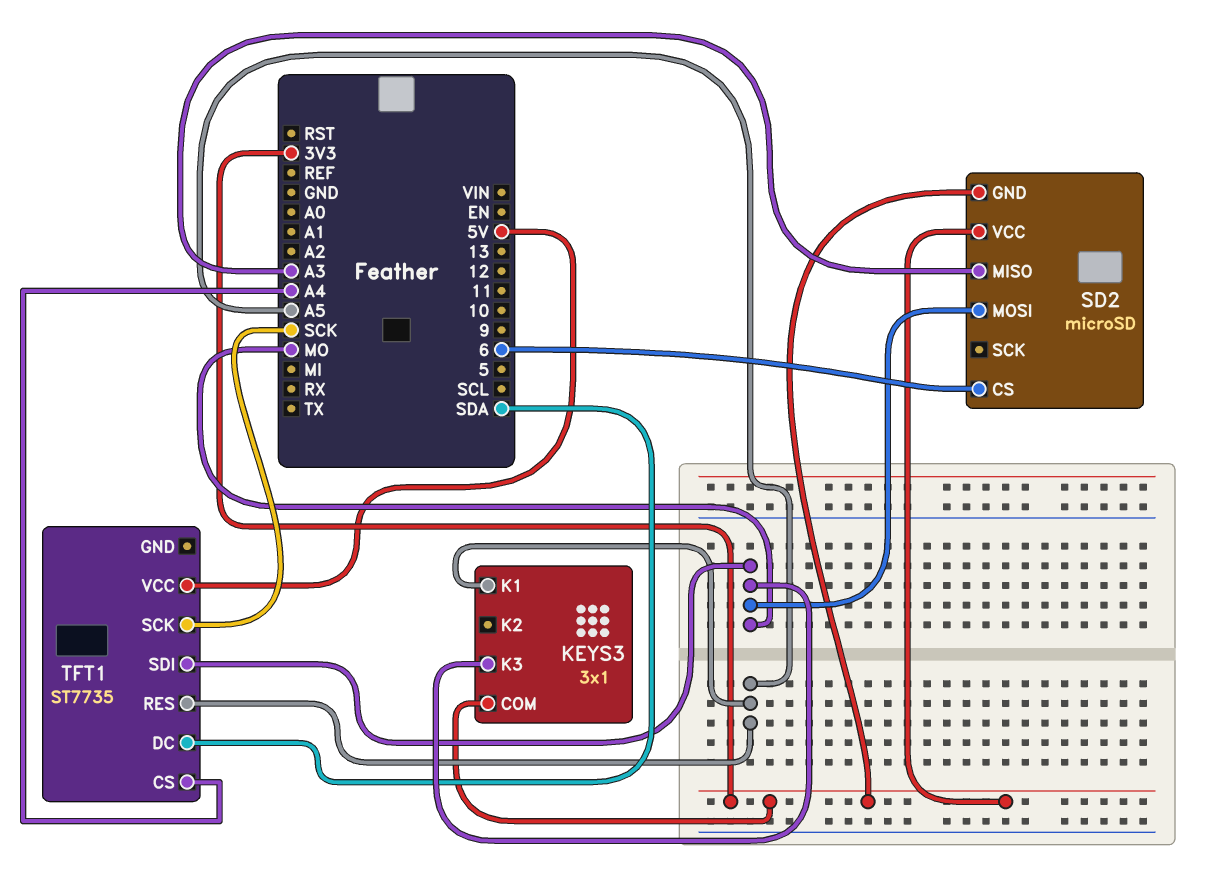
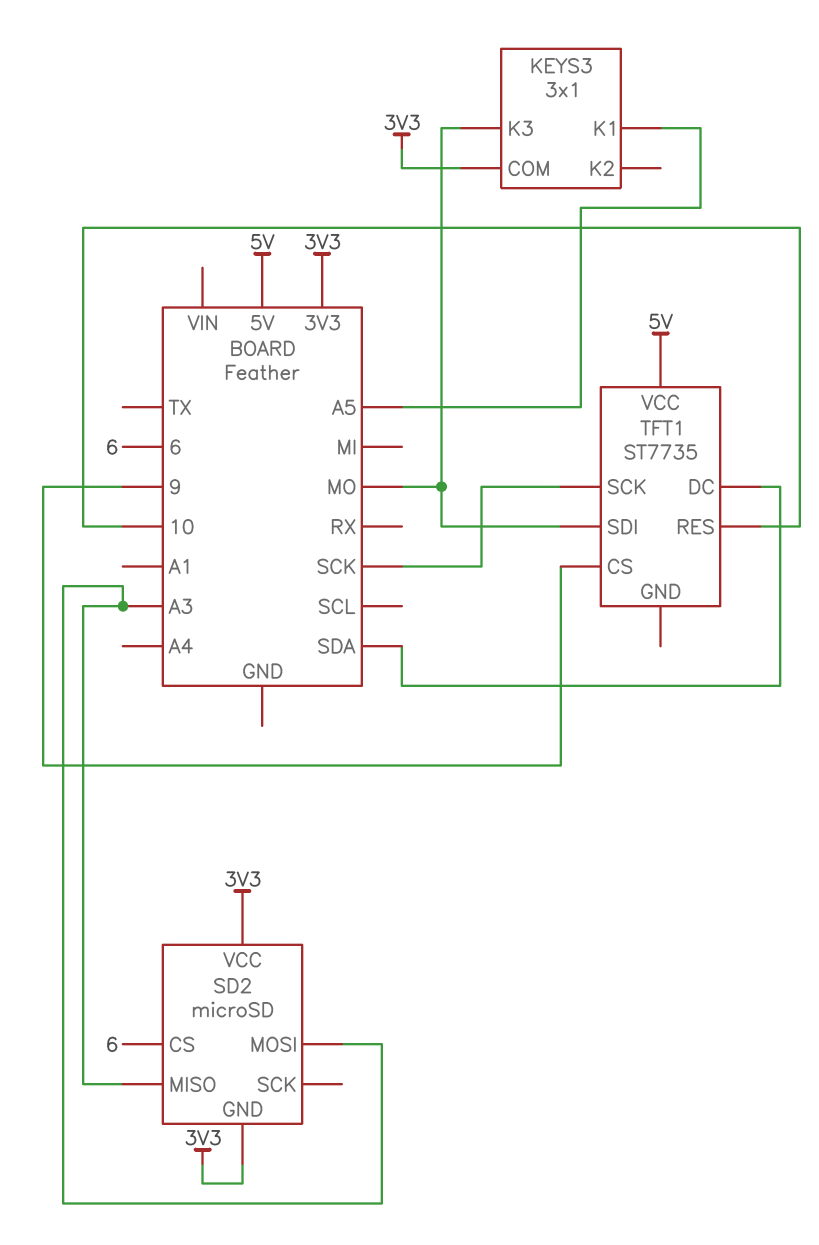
SD2 pin MOSI: MO -> A3
TFT1 pin CS: A4 -> 9
TFT1 pin RES: A5 -> 10

